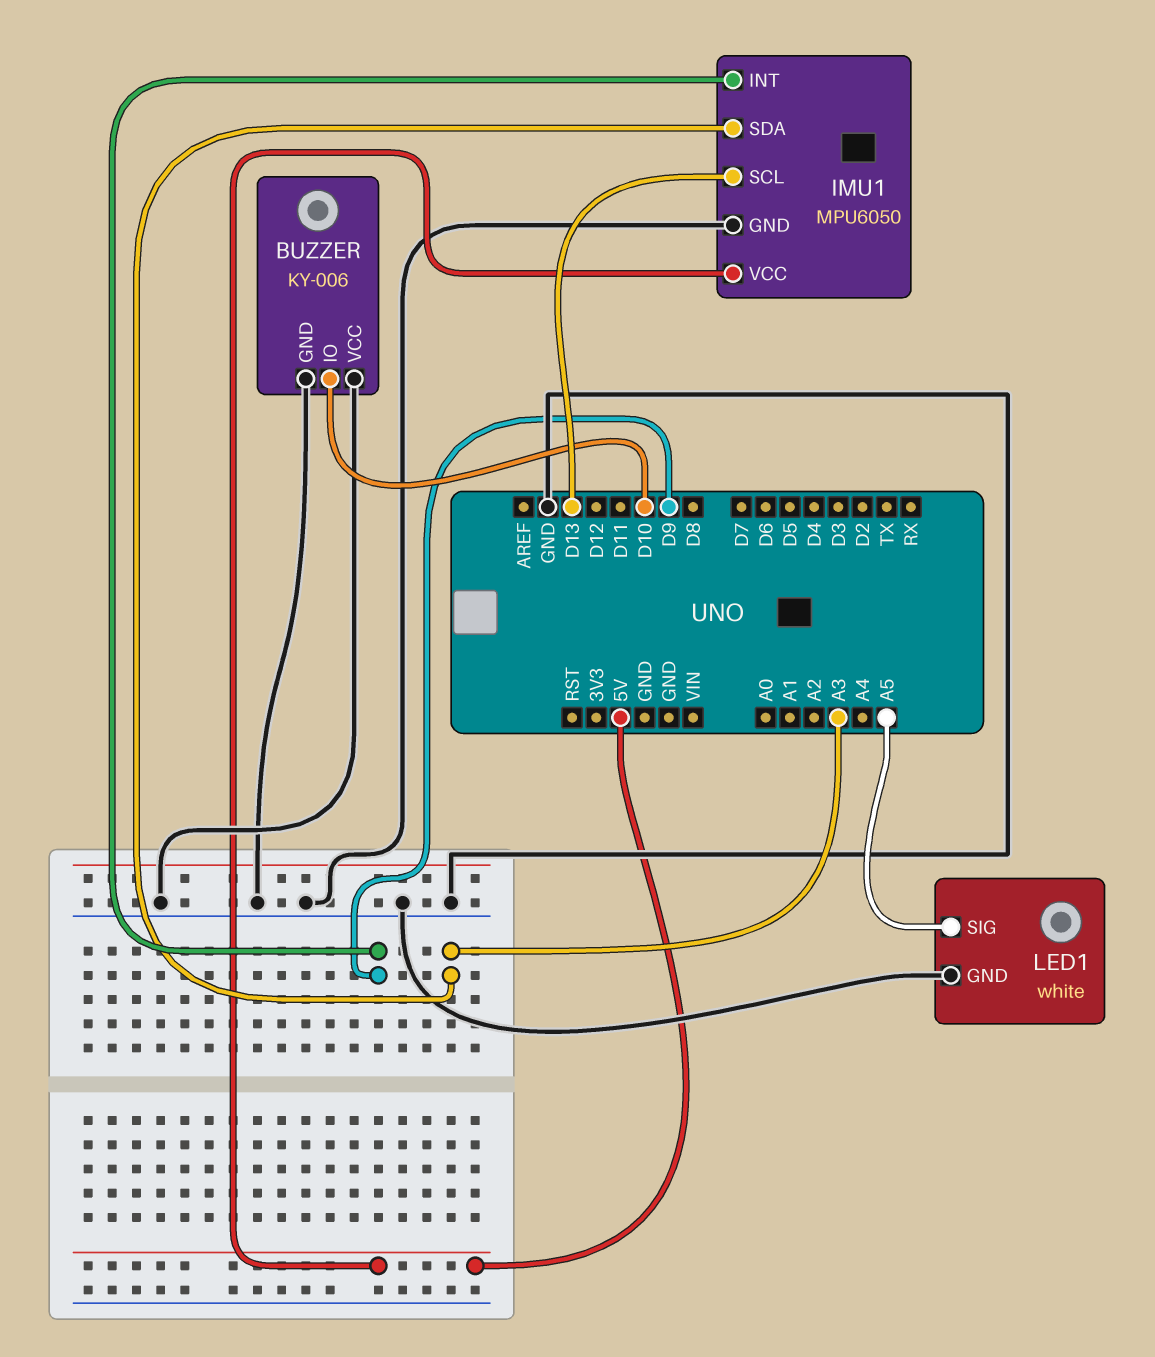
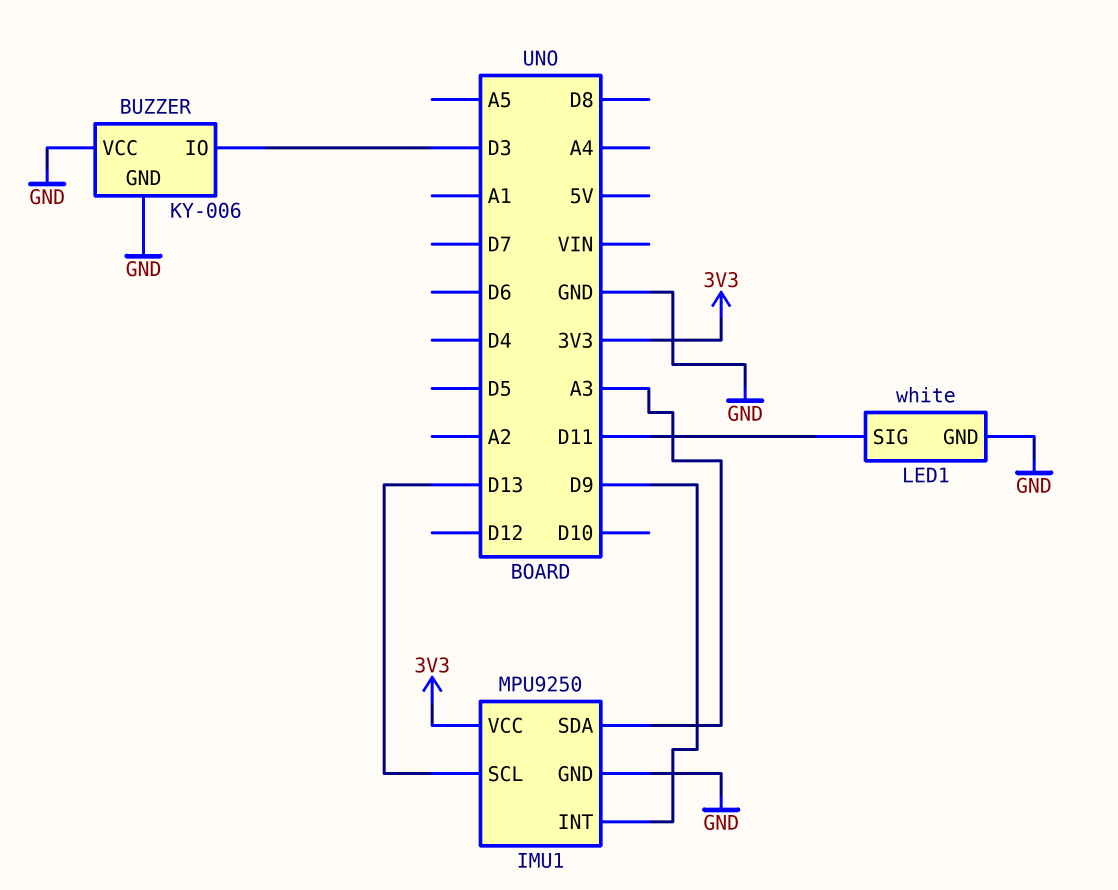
BUZZER pin IO: D10 -> D3
IMU1: MPU6050 -> MPU9250
IMU1 pin VCC: 5V -> 3V3
LED1 pin SIG: A5 -> D11

